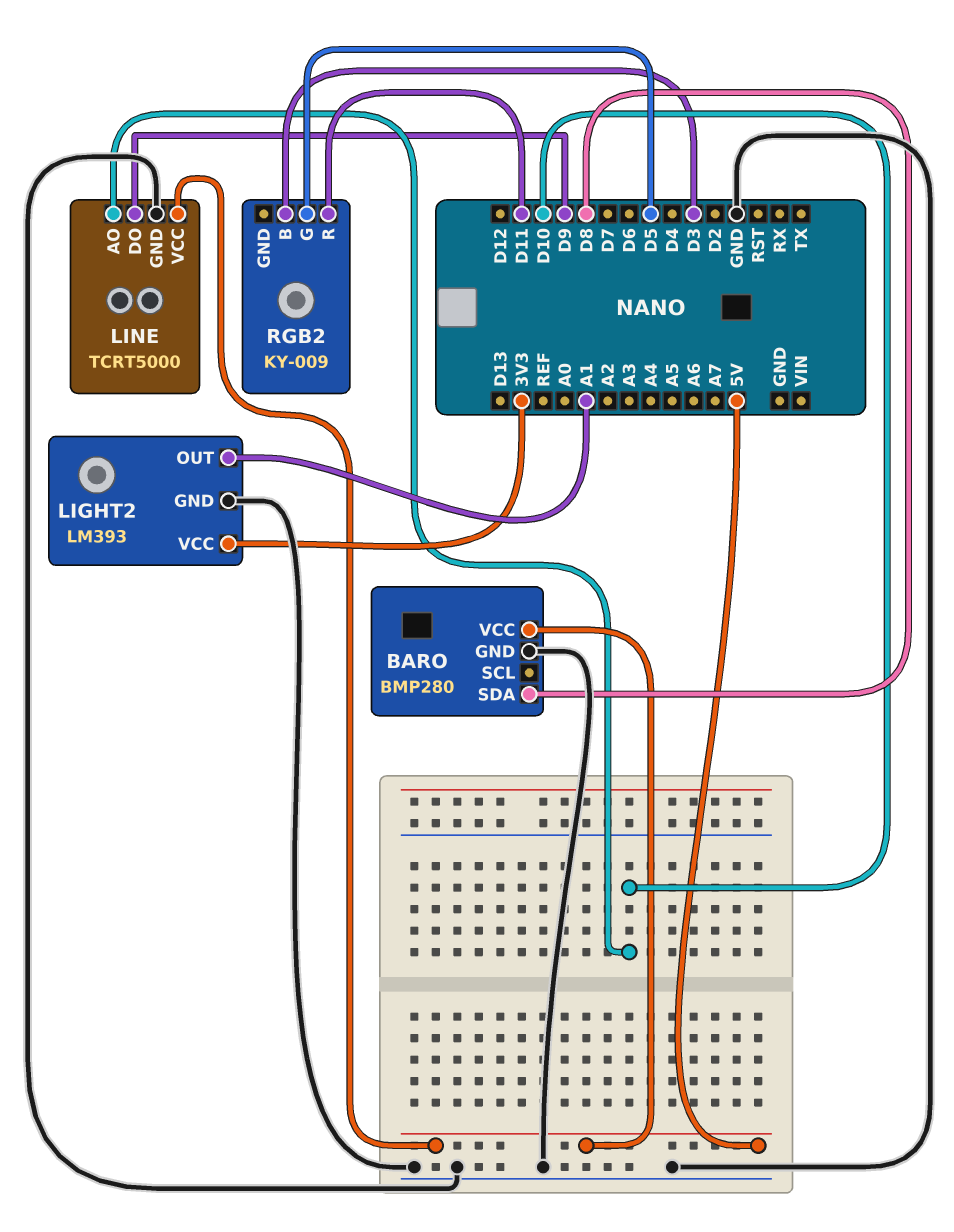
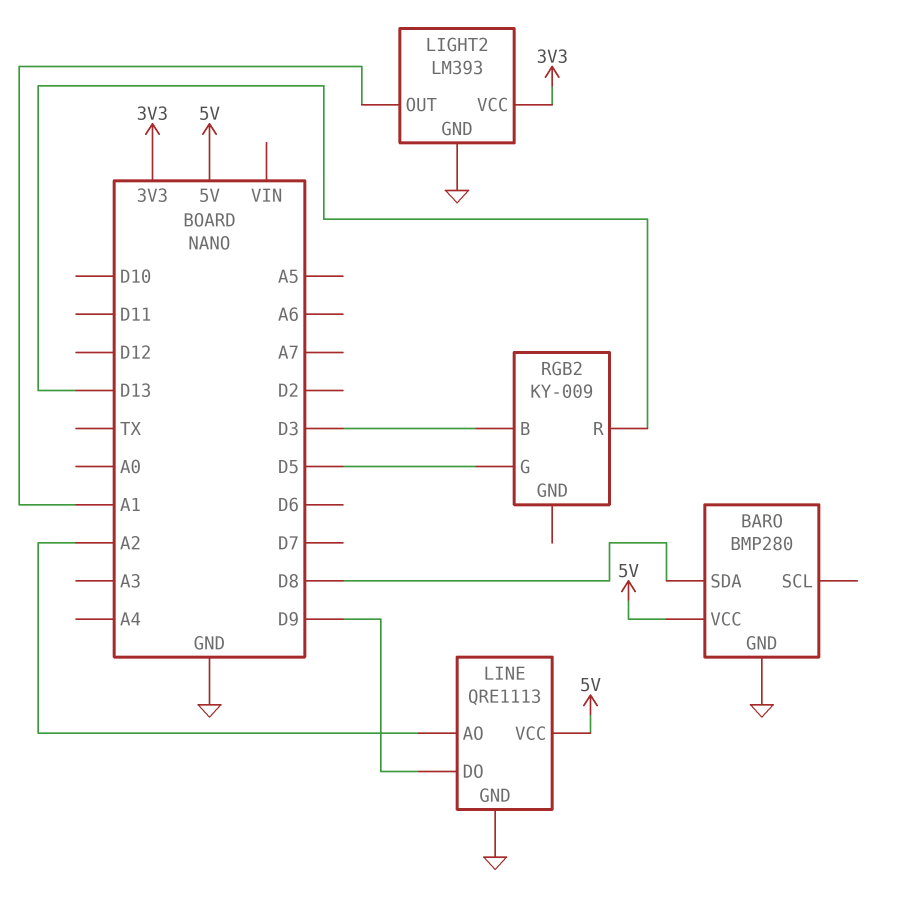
LINE: TCRT5000 -> QRE1113
LINE pin AO: D10 -> A2
RGB2 pin R: D11 -> D13

